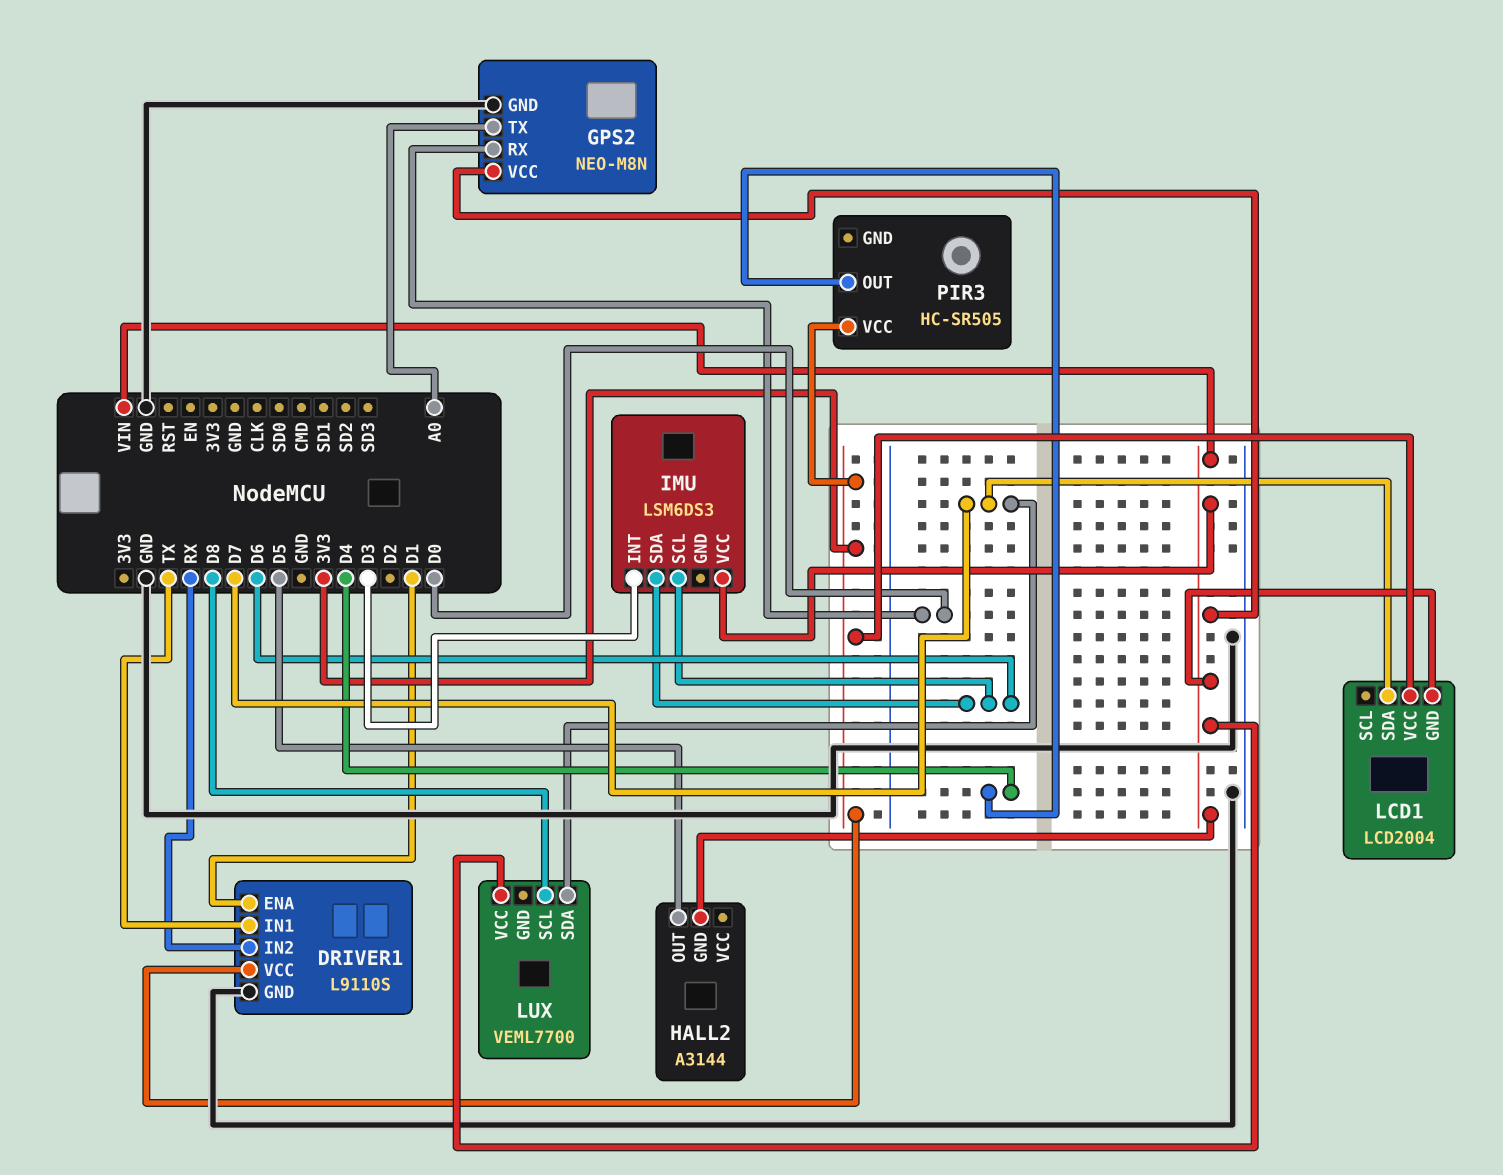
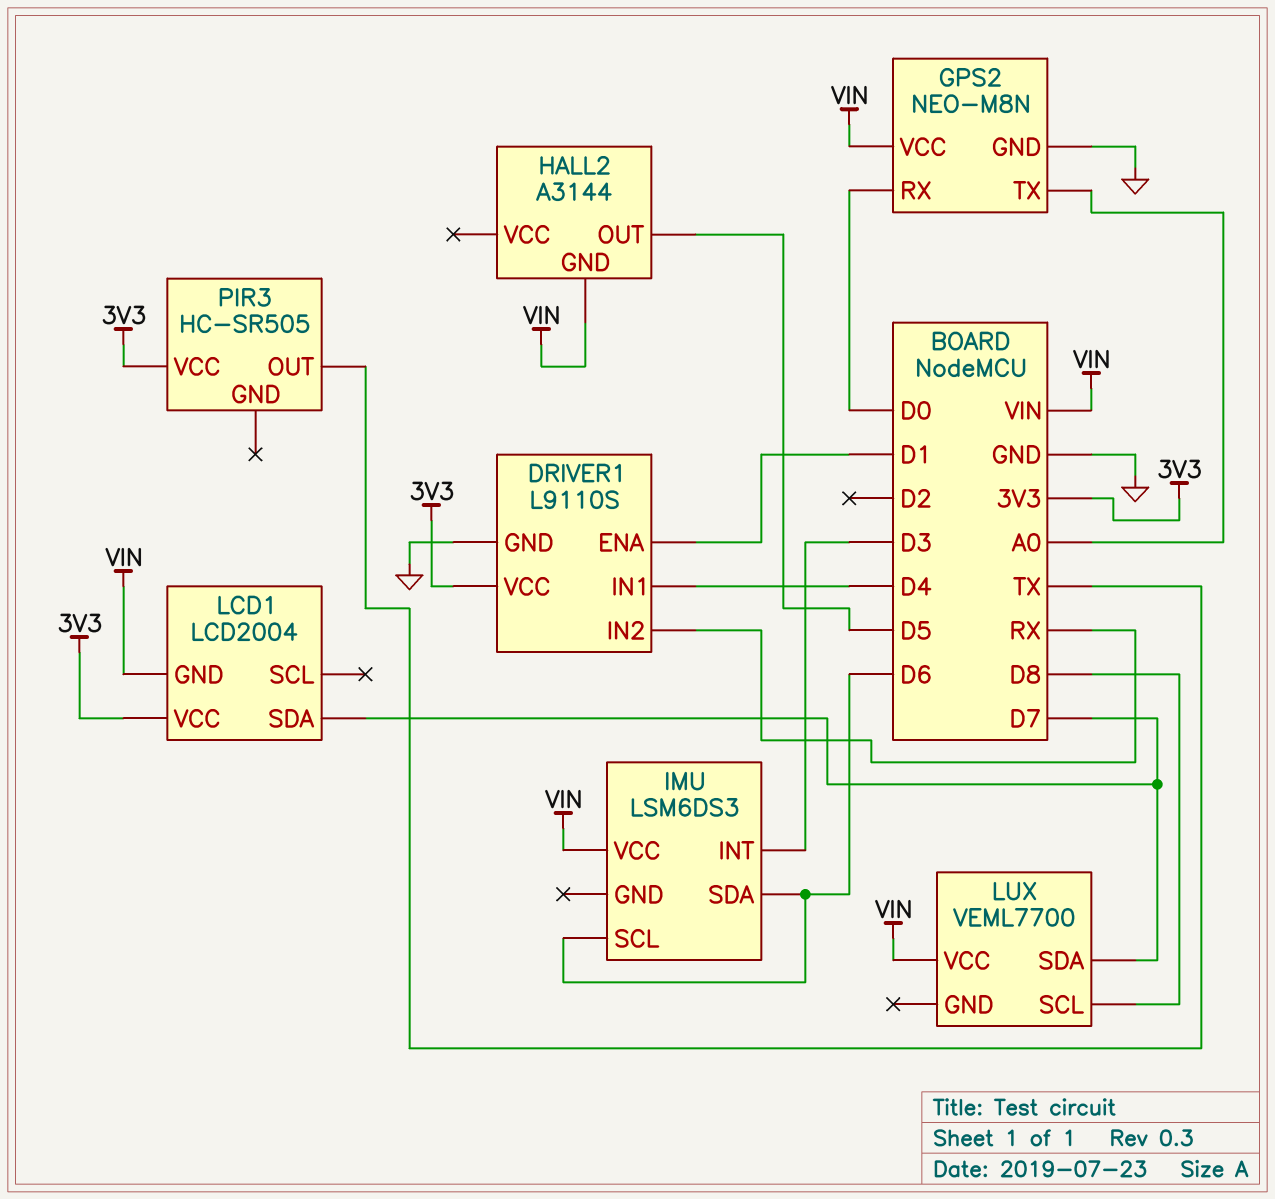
DRIVER1 pin IN1: TX -> D4
PIR3 pin OUT: D4 -> TX

